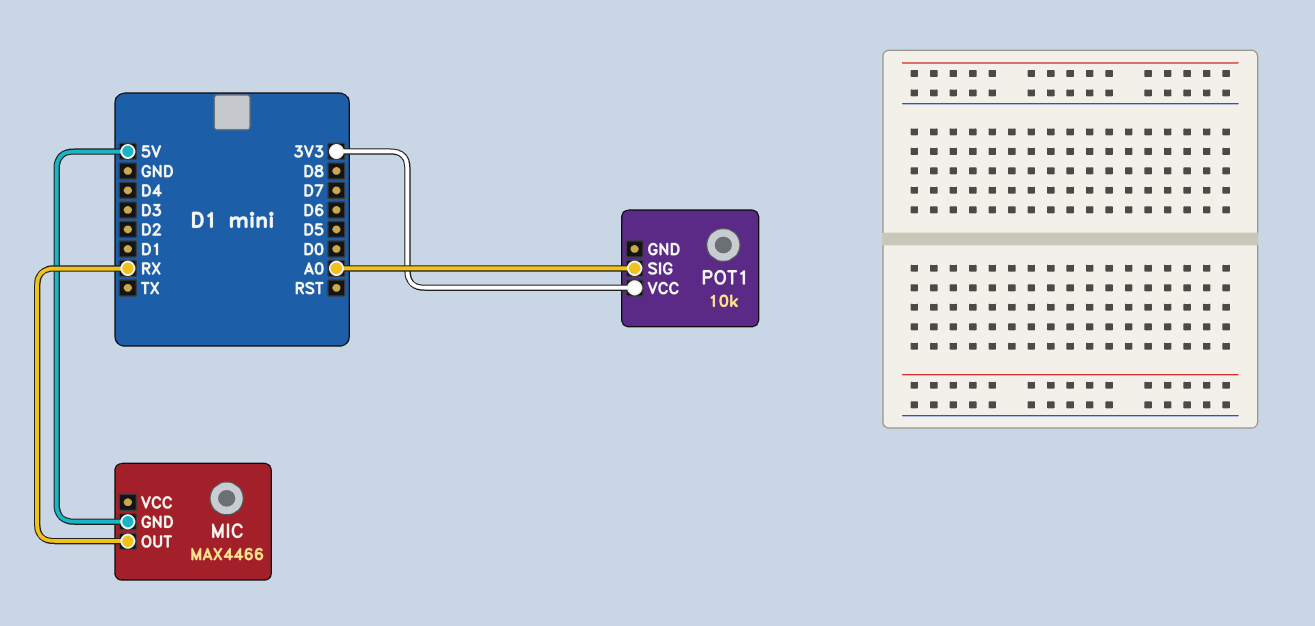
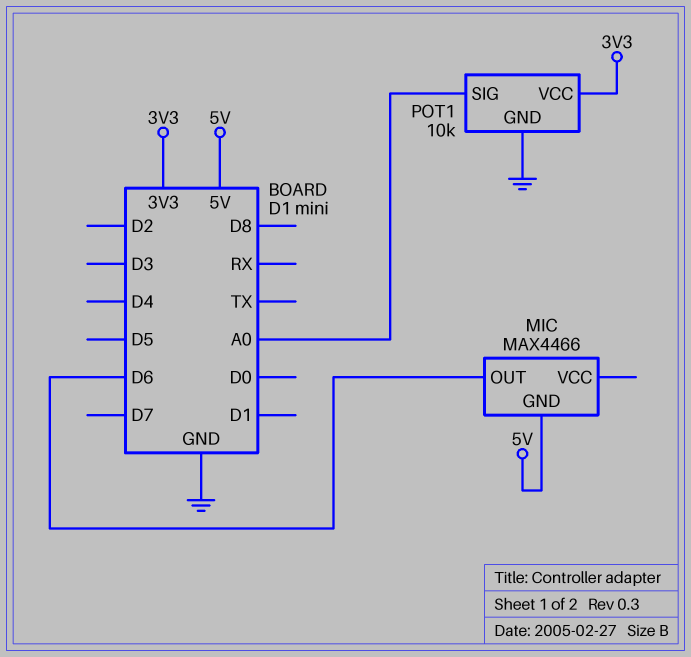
MIC pin OUT: RX -> D6
POT1 pin GND: none -> GND

